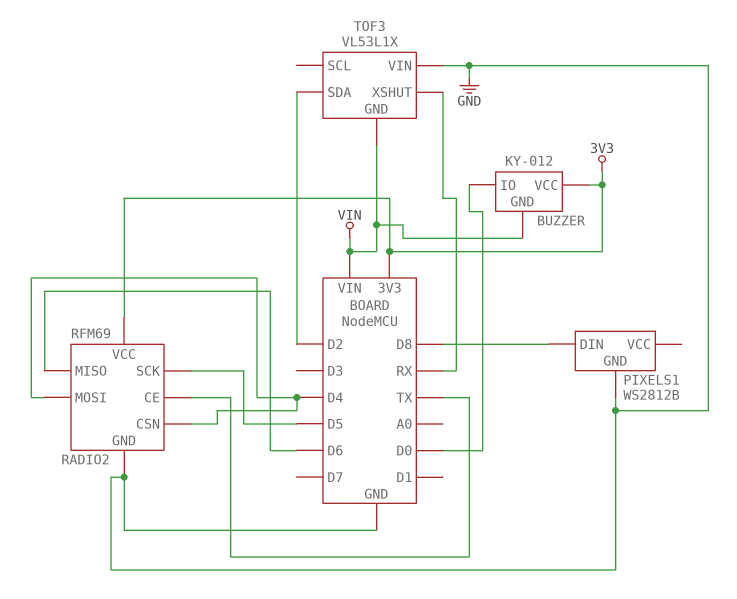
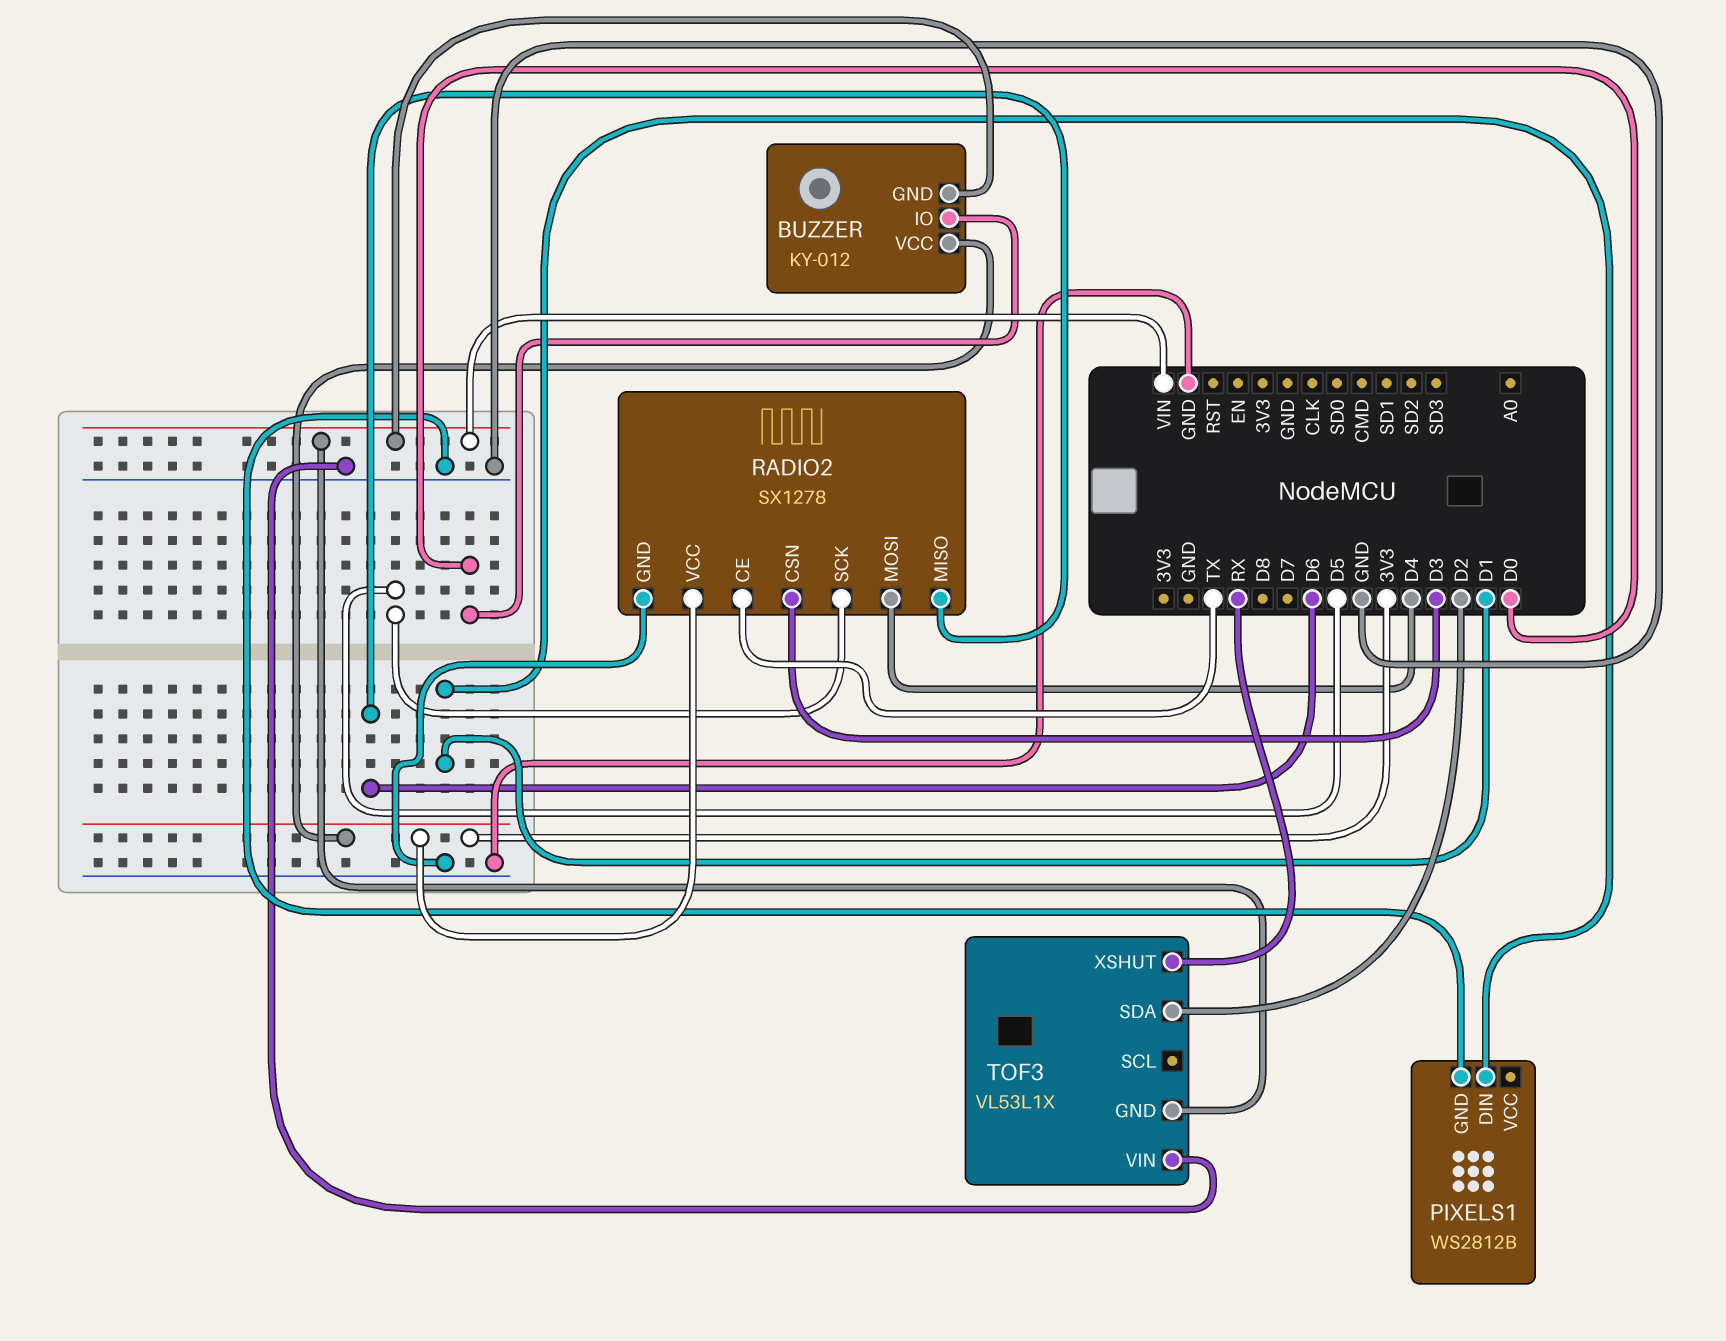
PIXELS1 pin DIN: D8 -> D1
RADIO2: RFM69 -> SX1278
RADIO2 pin CSN: D4 -> D3

